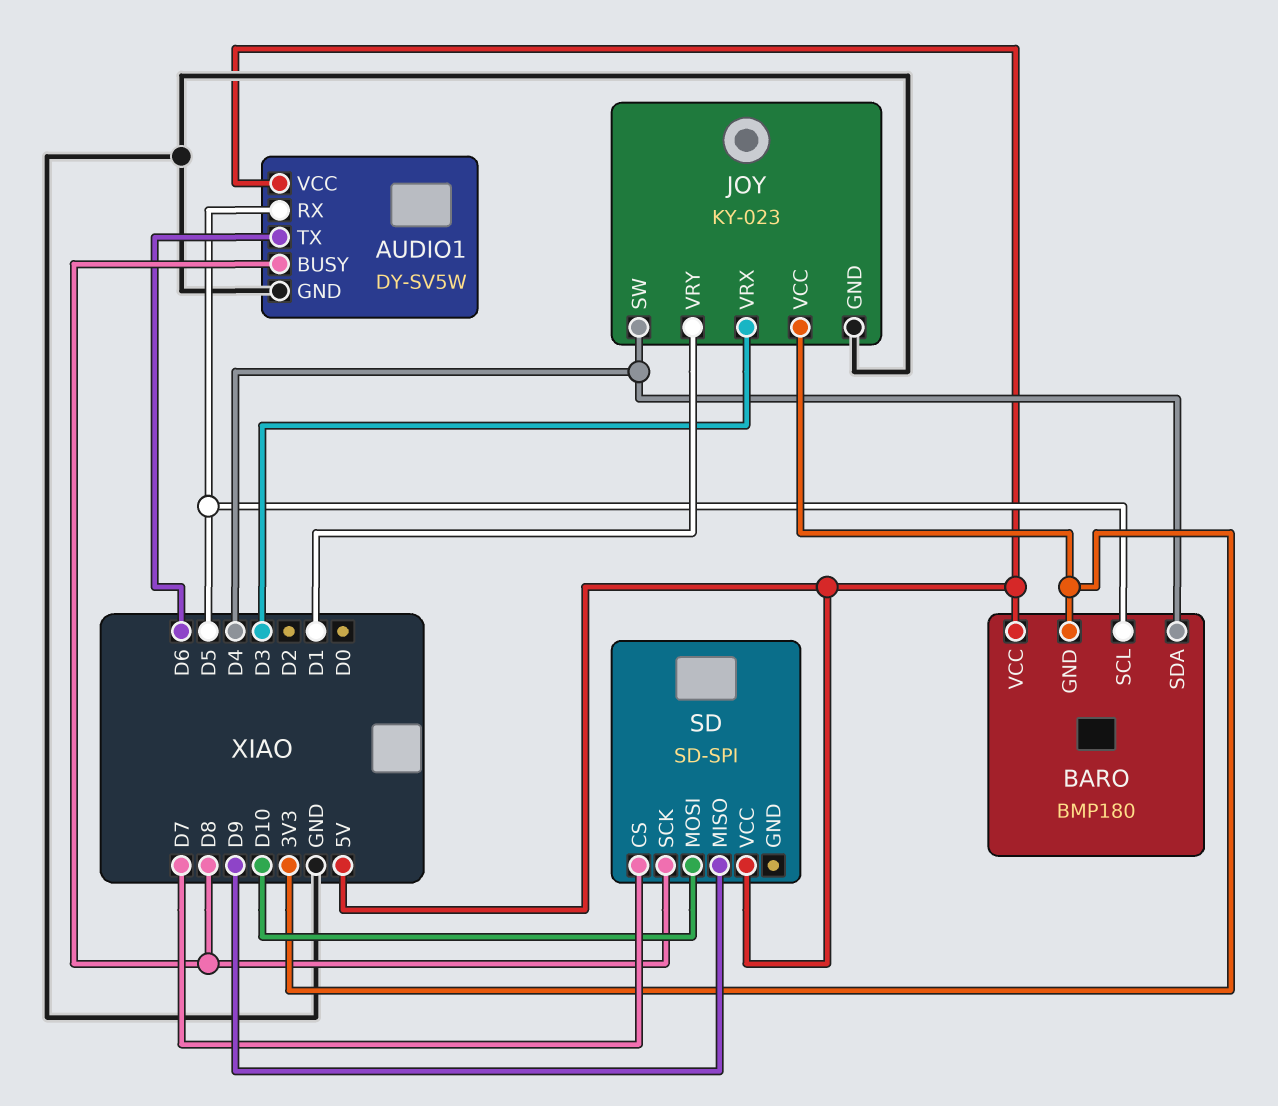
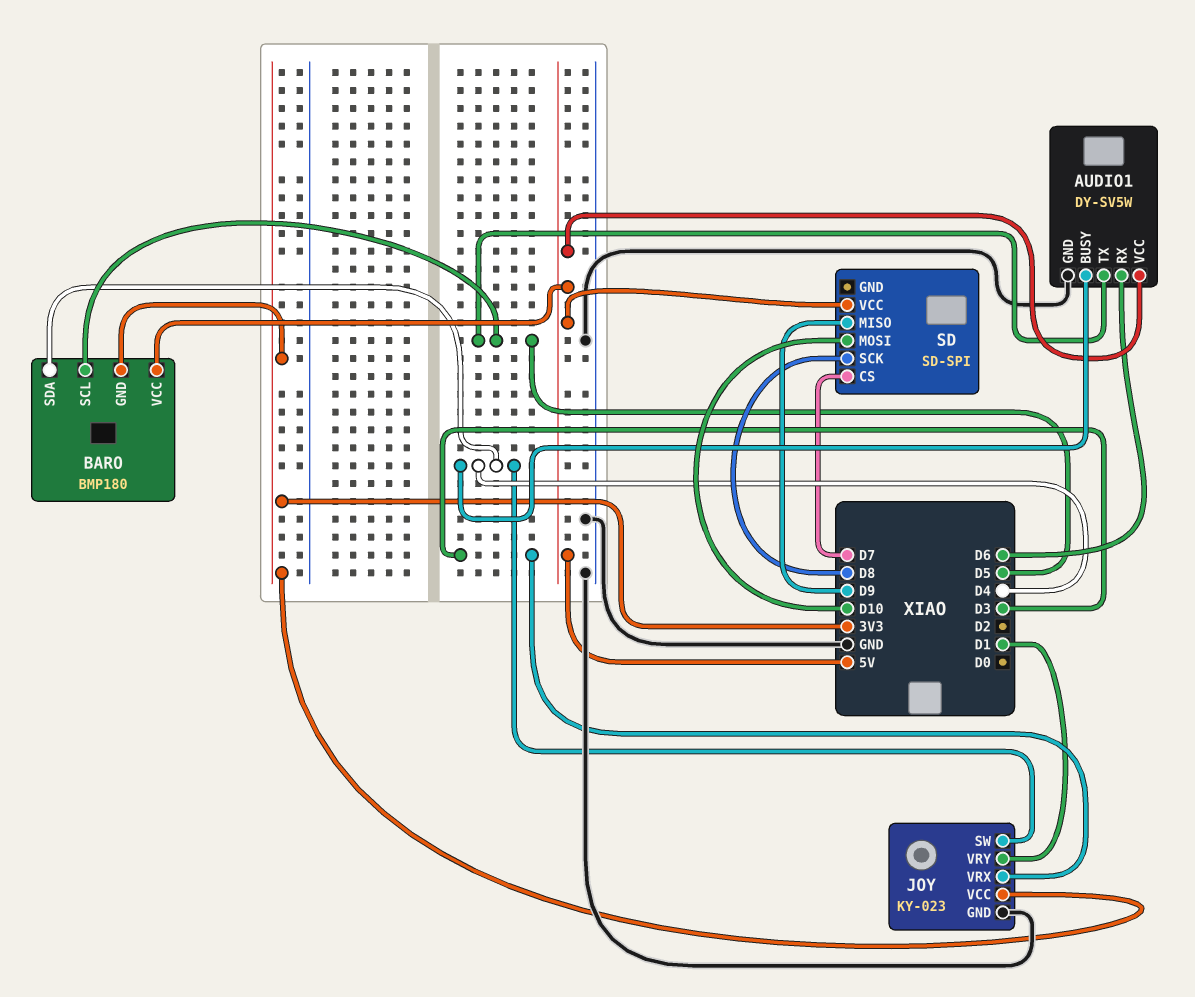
AUDIO1 pin BUSY: D8 -> D4
AUDIO1 pin RX: D5 -> D6
AUDIO1 pin TX: D6 -> D5

